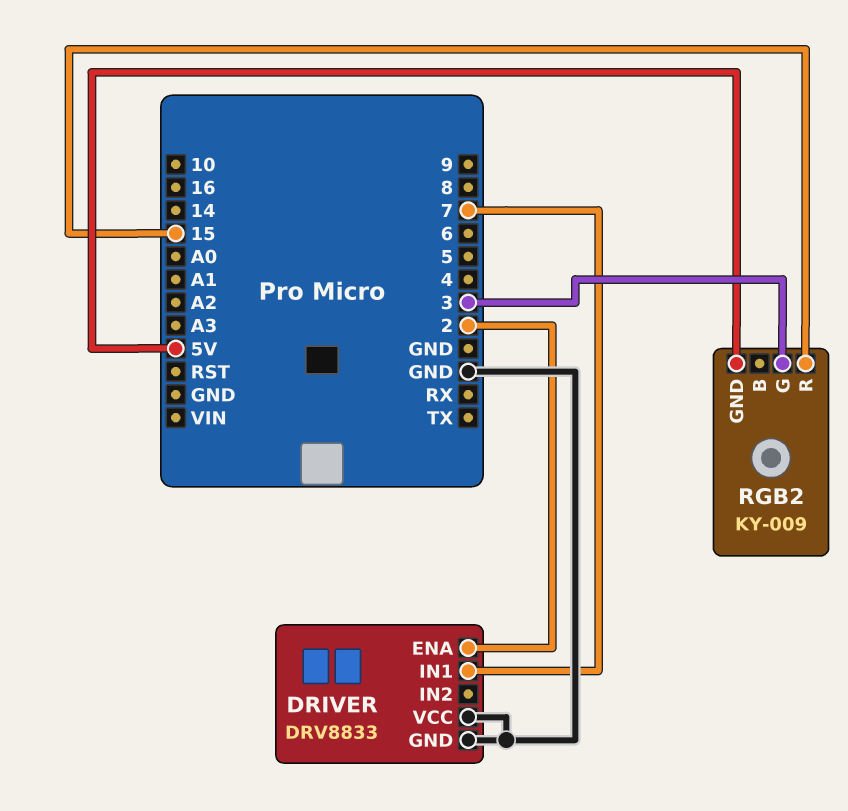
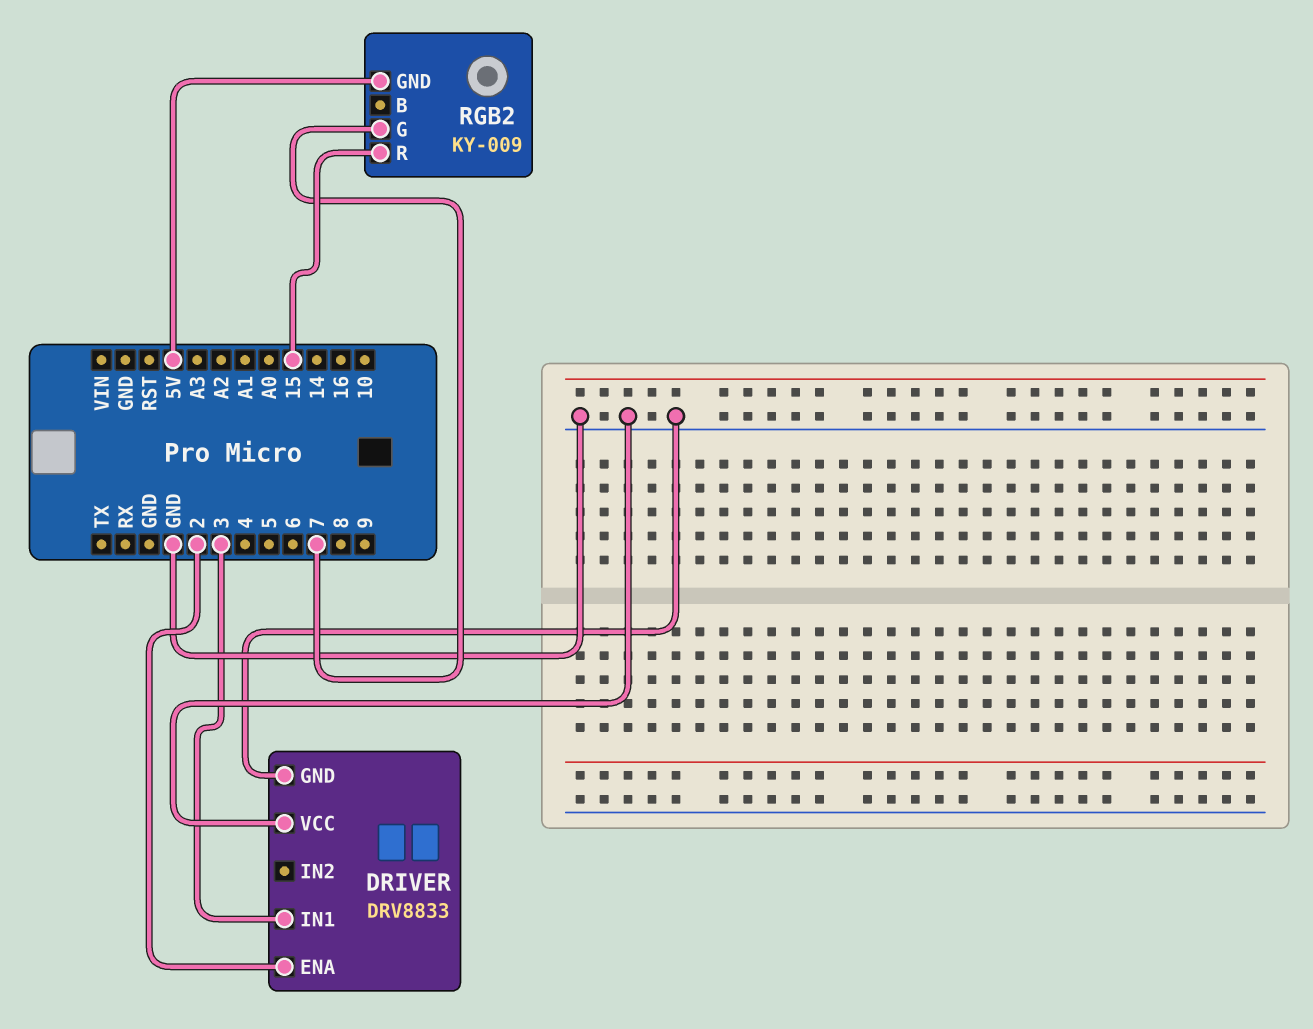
DRIVER pin IN1: 7 -> 3
RGB2 pin G: 3 -> 7

